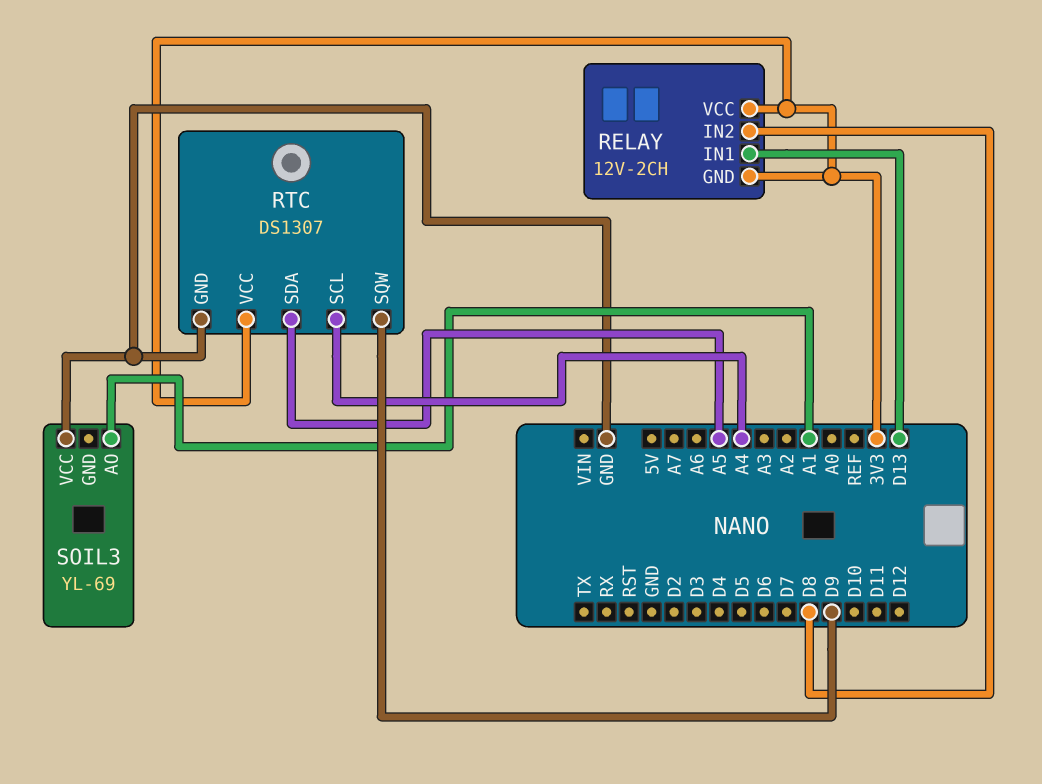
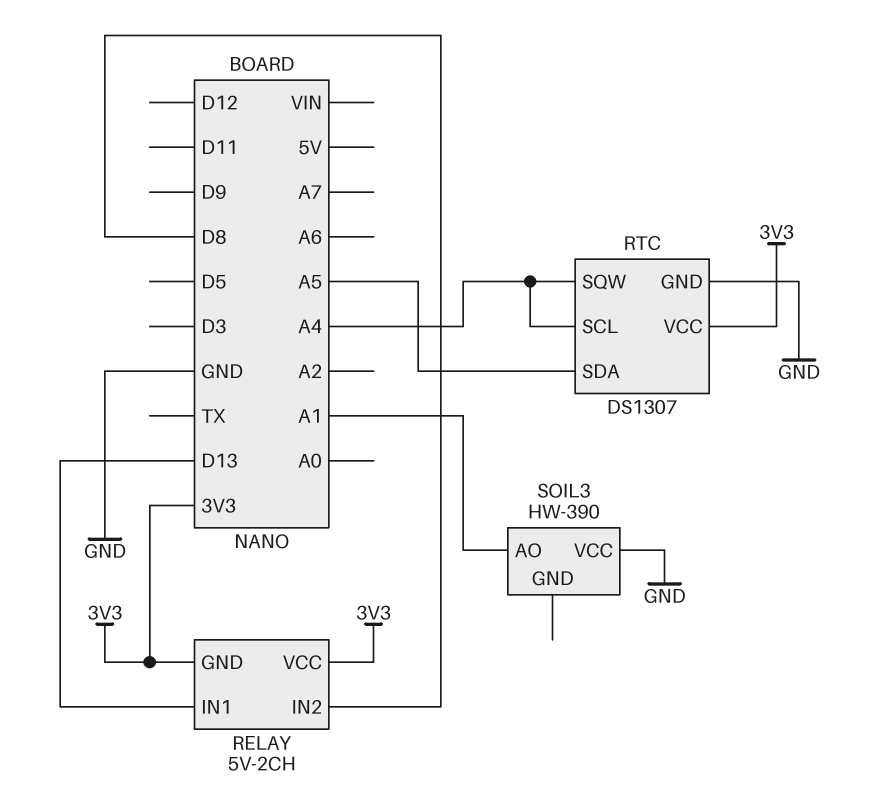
RELAY: 12V-2CH -> 5V-2CH
RTC pin SQW: D9 -> A4
SOIL3: YL-69 -> HW-390

